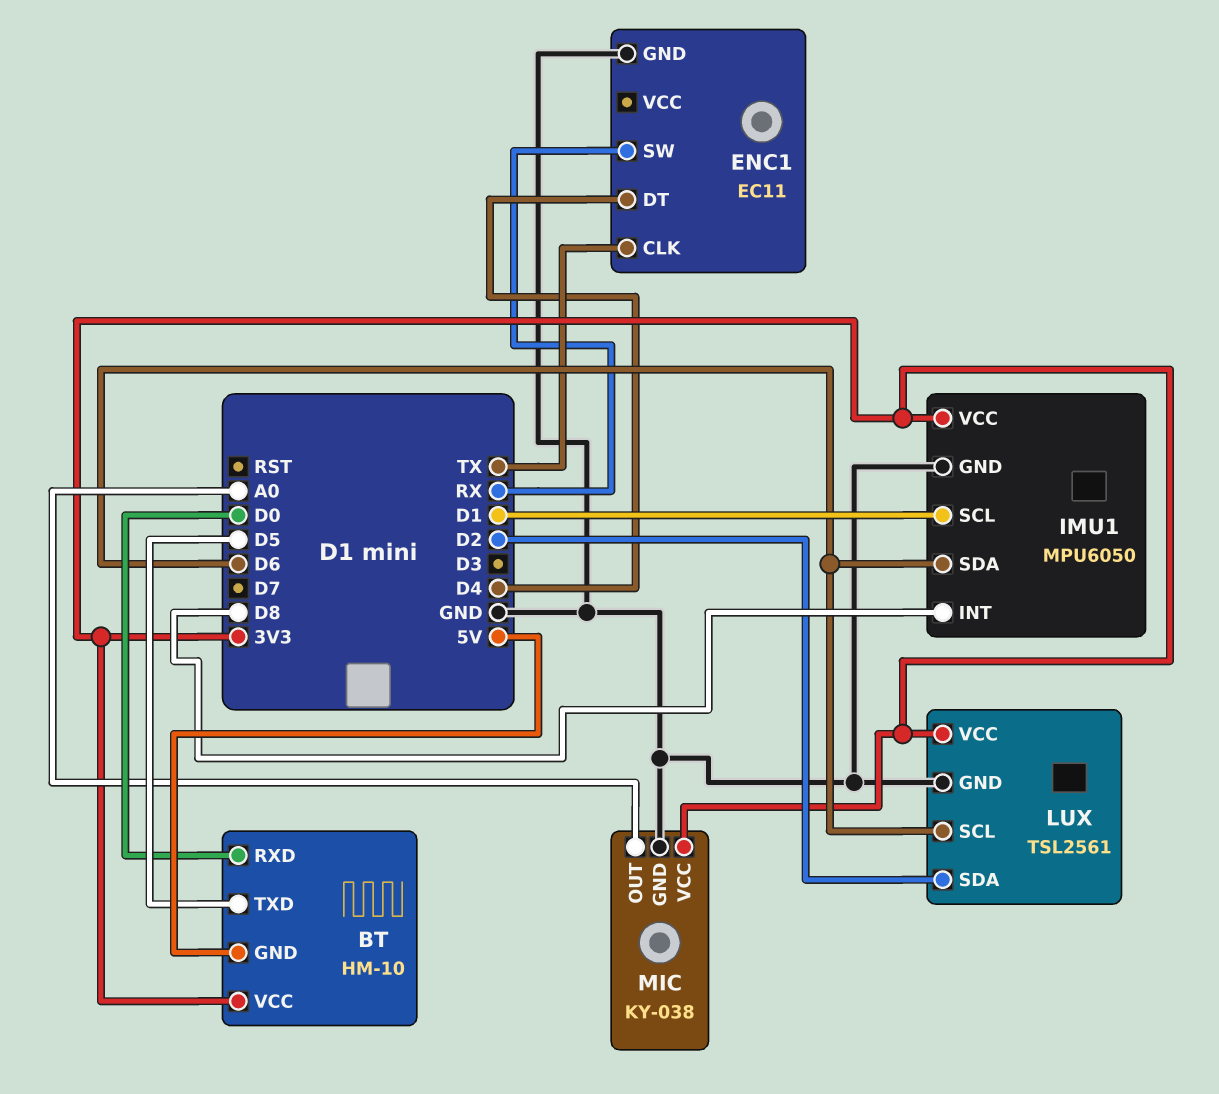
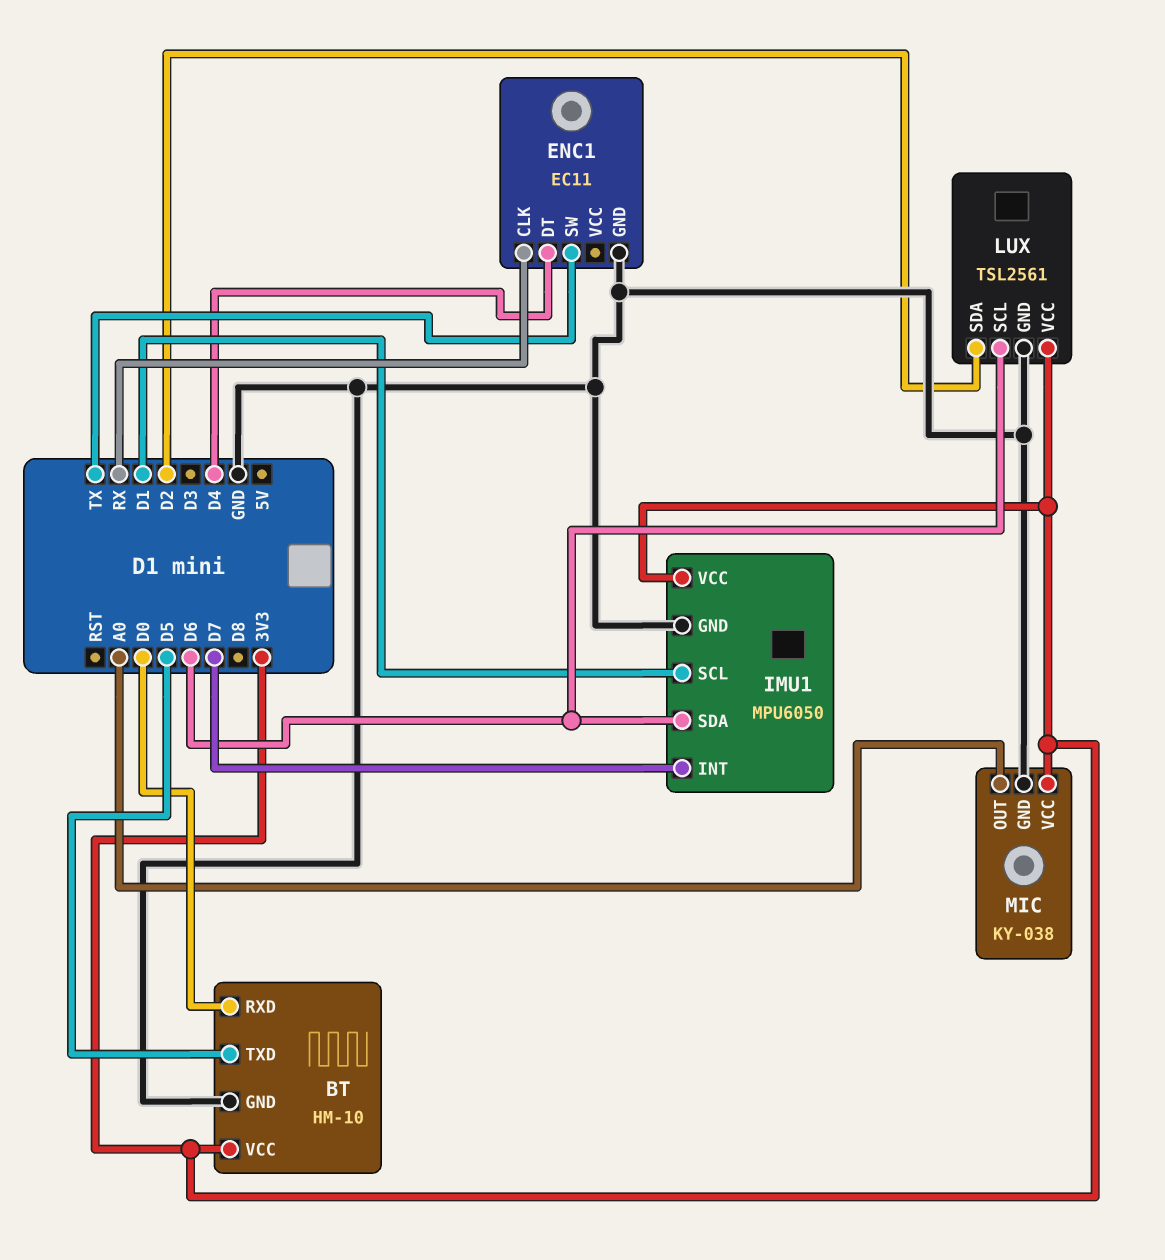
BT pin GND: 5V -> GND
ENC1 pin CLK: TX -> RX
ENC1 pin SW: RX -> TX
IMU1 pin INT: D8 -> D7

